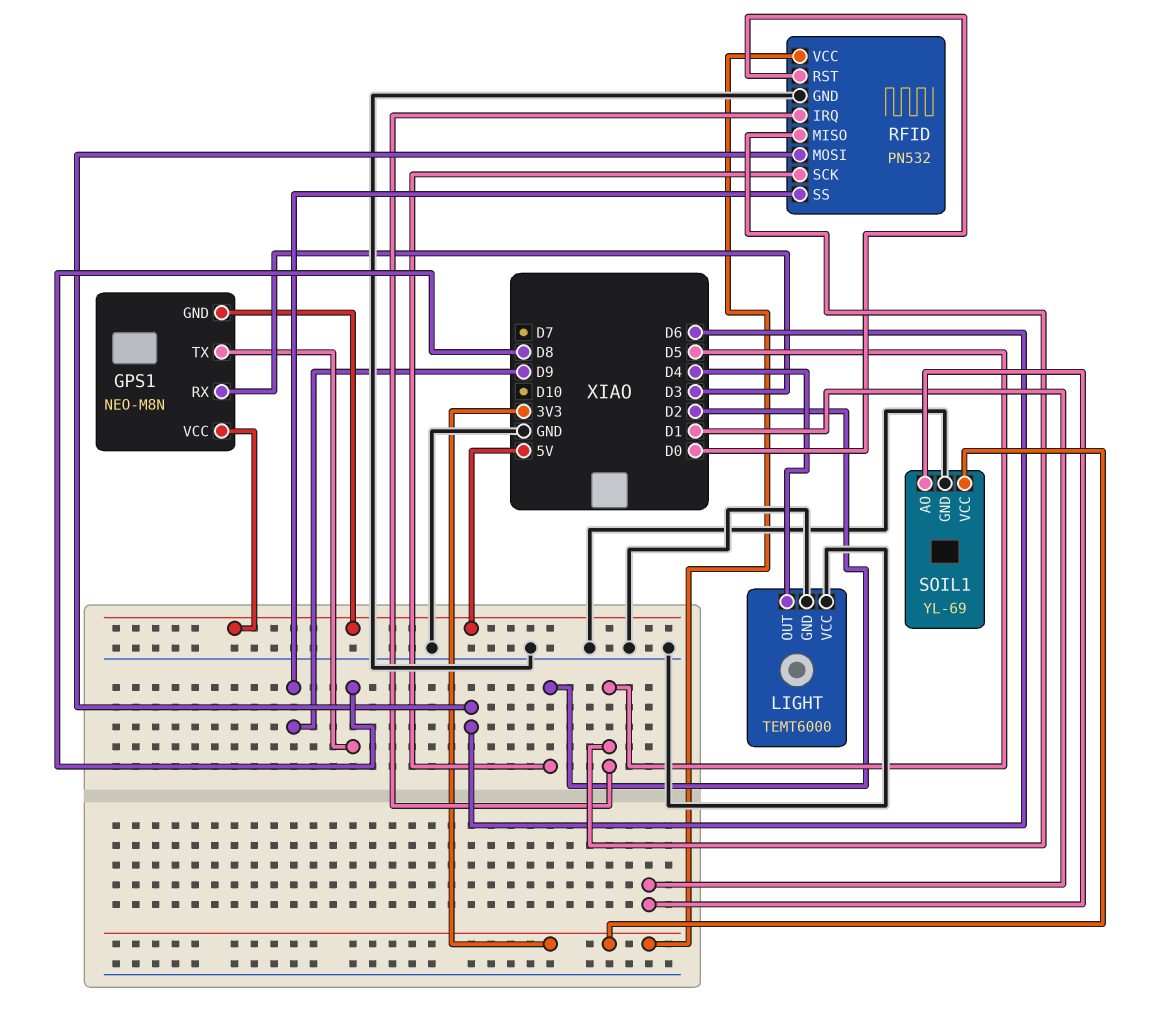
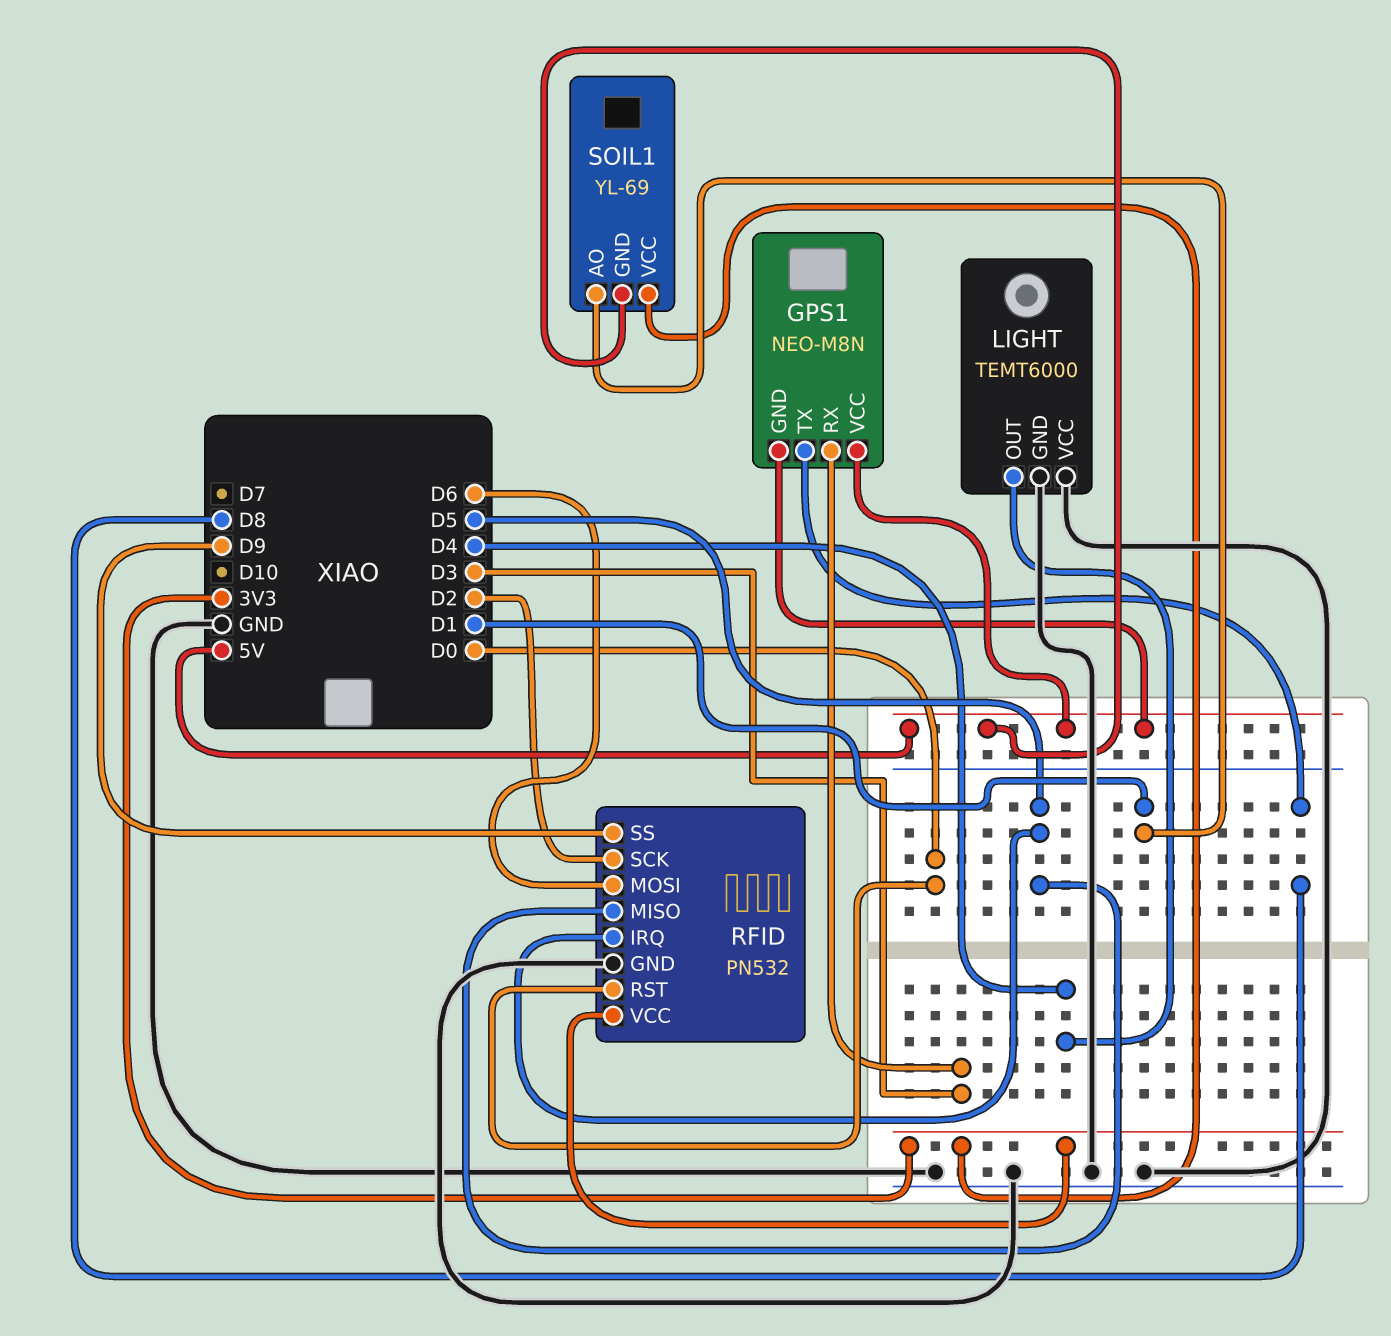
SOIL1 pin GND: GND -> 5V

